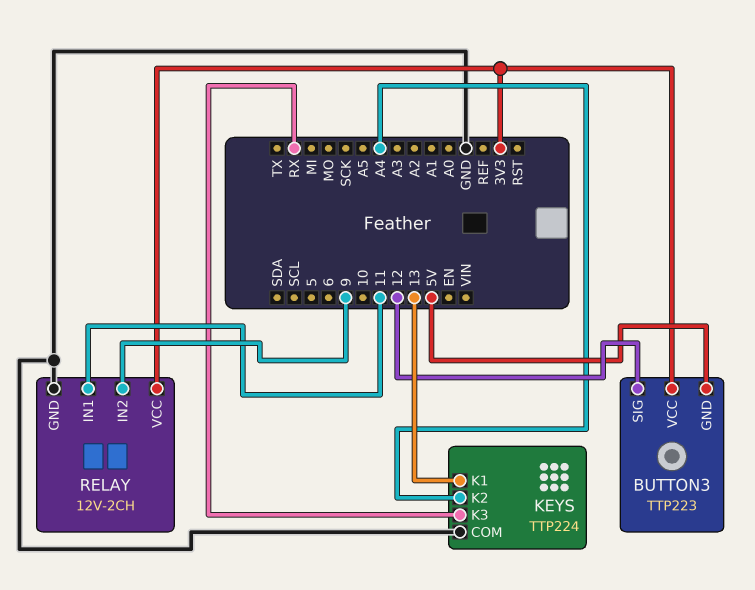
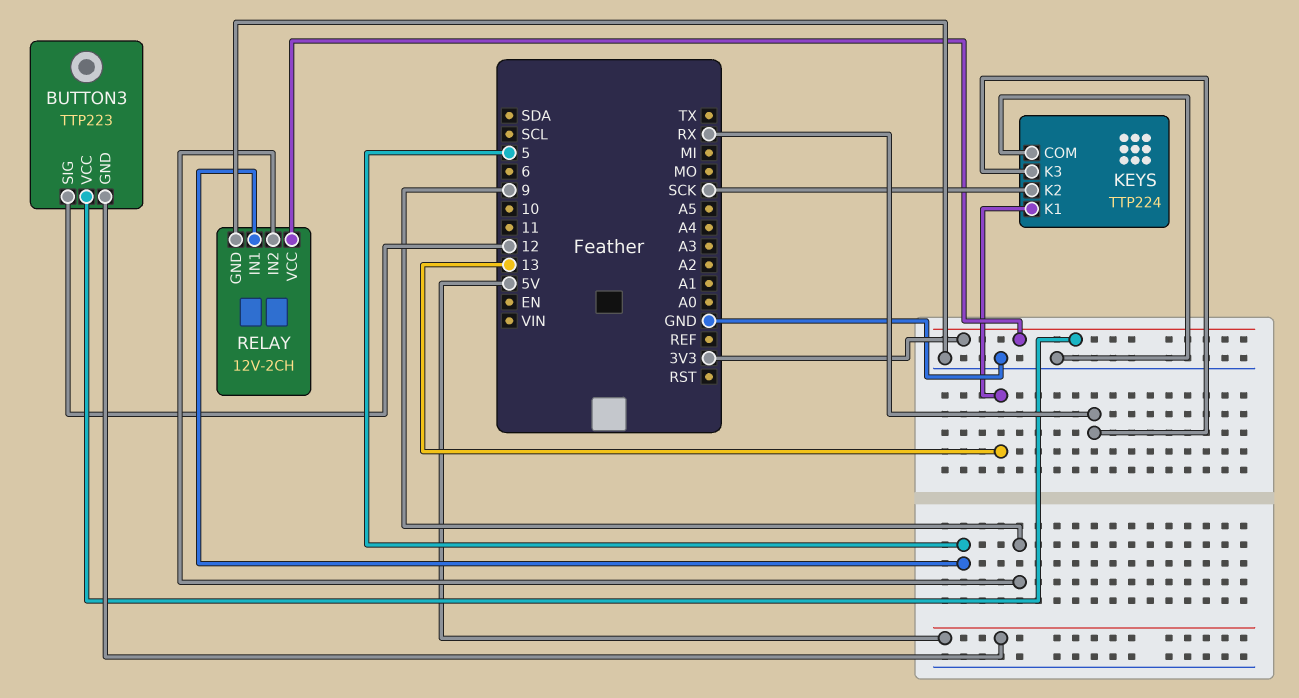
KEYS pin K2: A4 -> SCK
RELAY pin IN1: 11 -> 5

